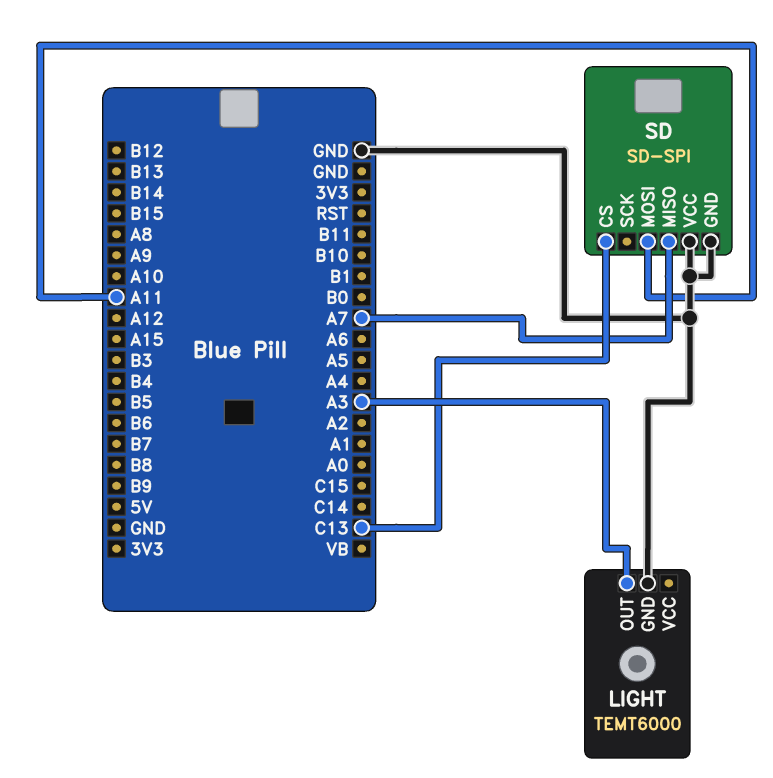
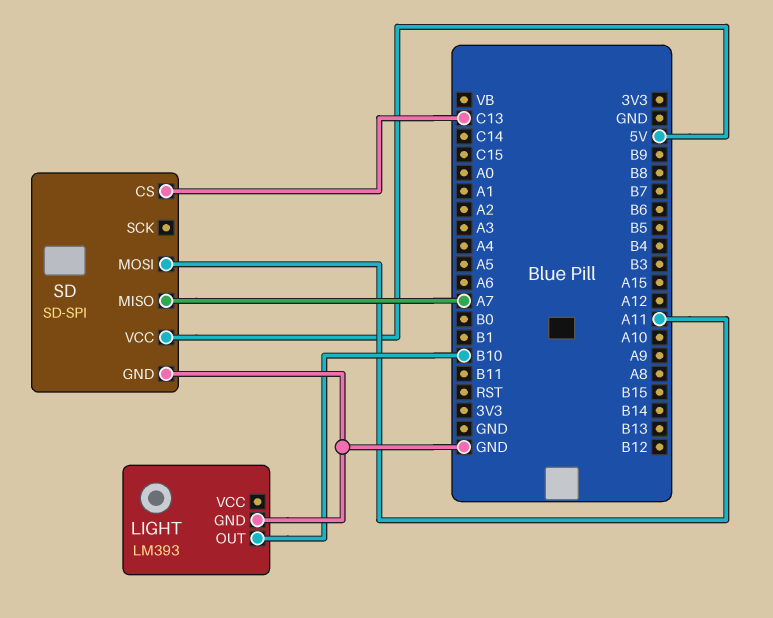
LIGHT: TEMT6000 -> LM393
LIGHT pin OUT: A3 -> B10
SD pin VCC: GND -> 5V

